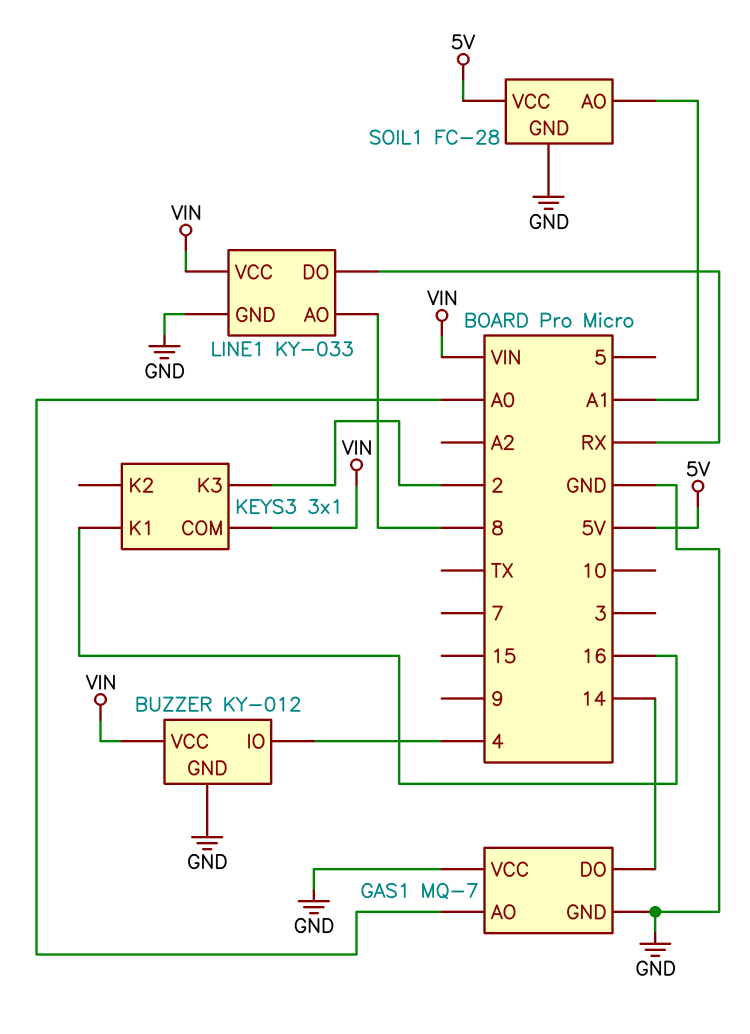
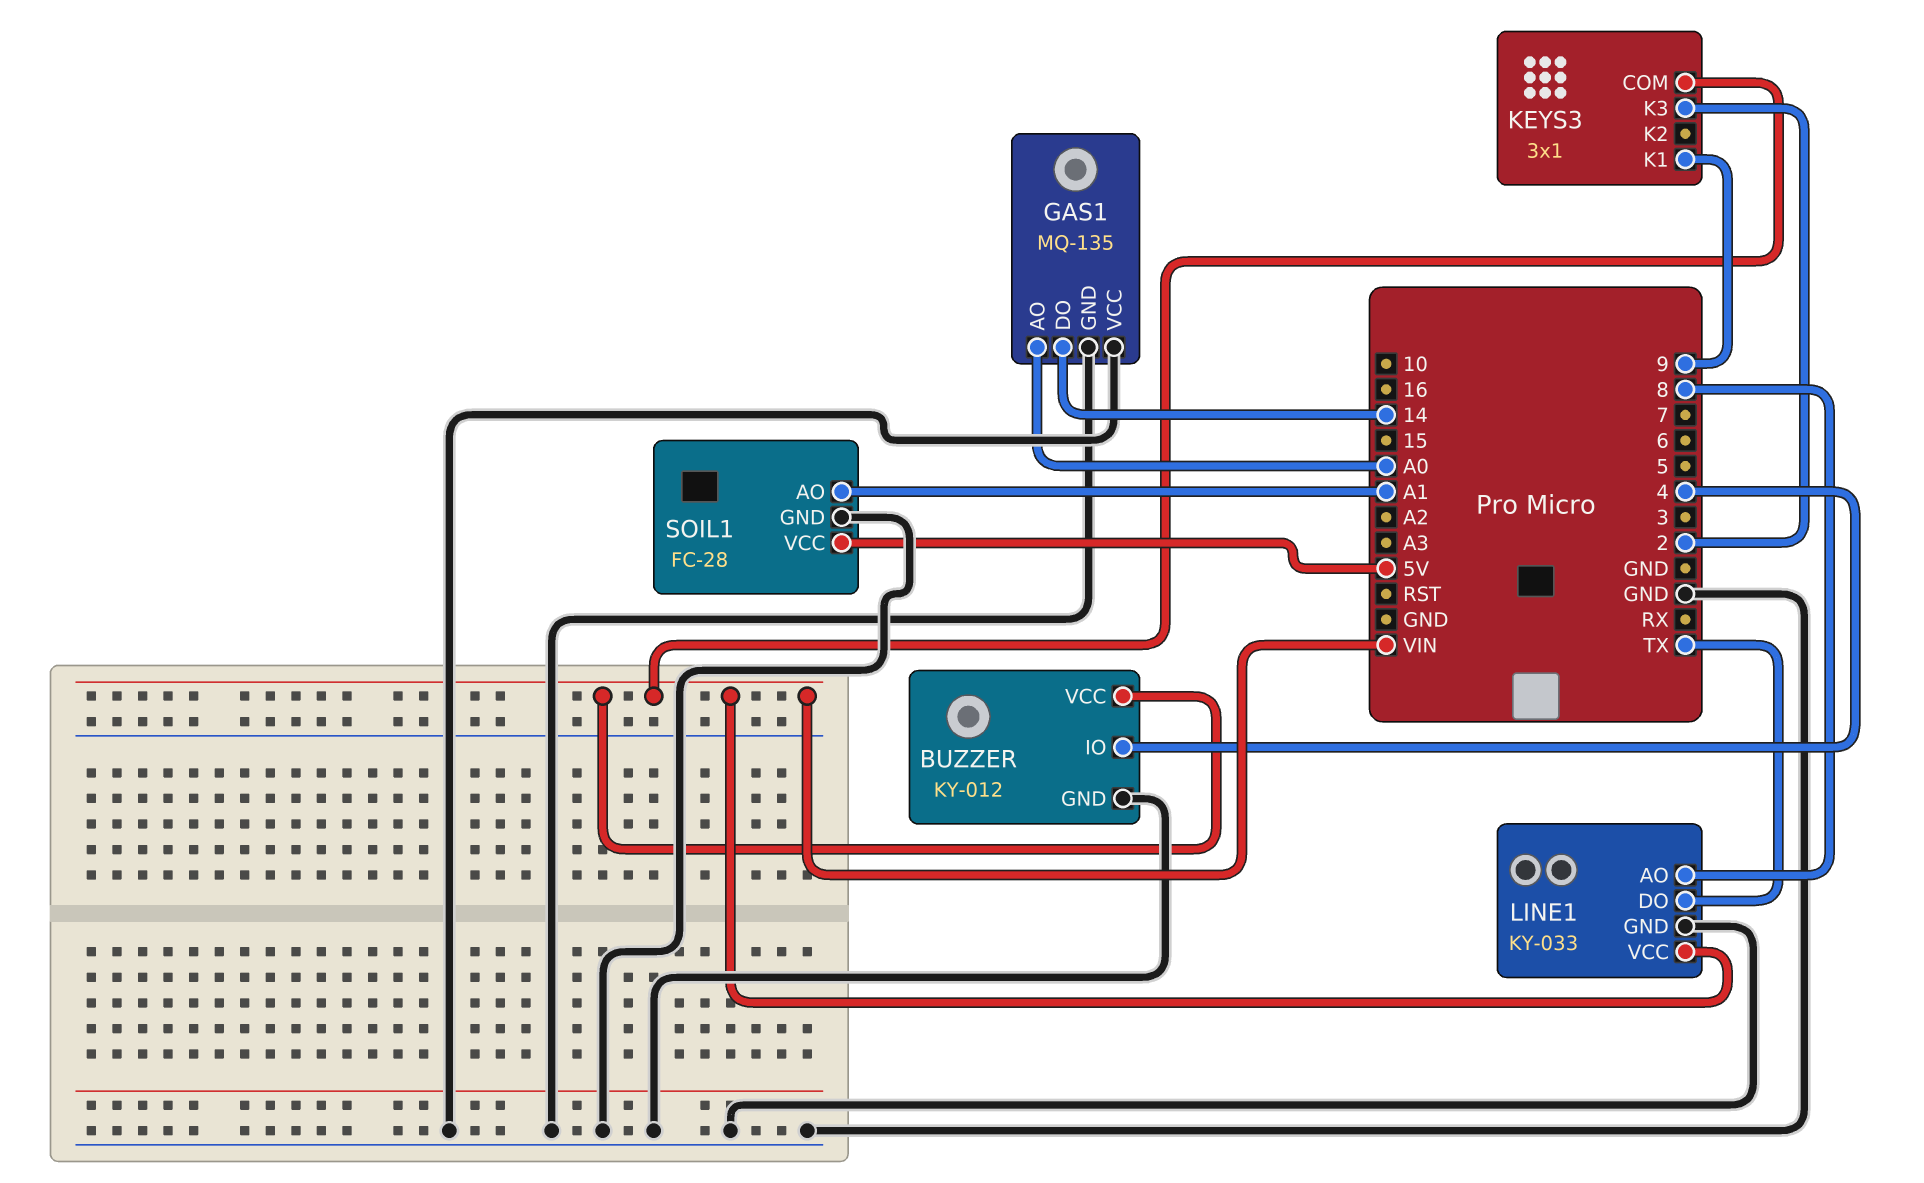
GAS1: MQ-7 -> MQ-135
KEYS3 pin K1: 16 -> 9
LINE1 pin DO: RX -> TX

